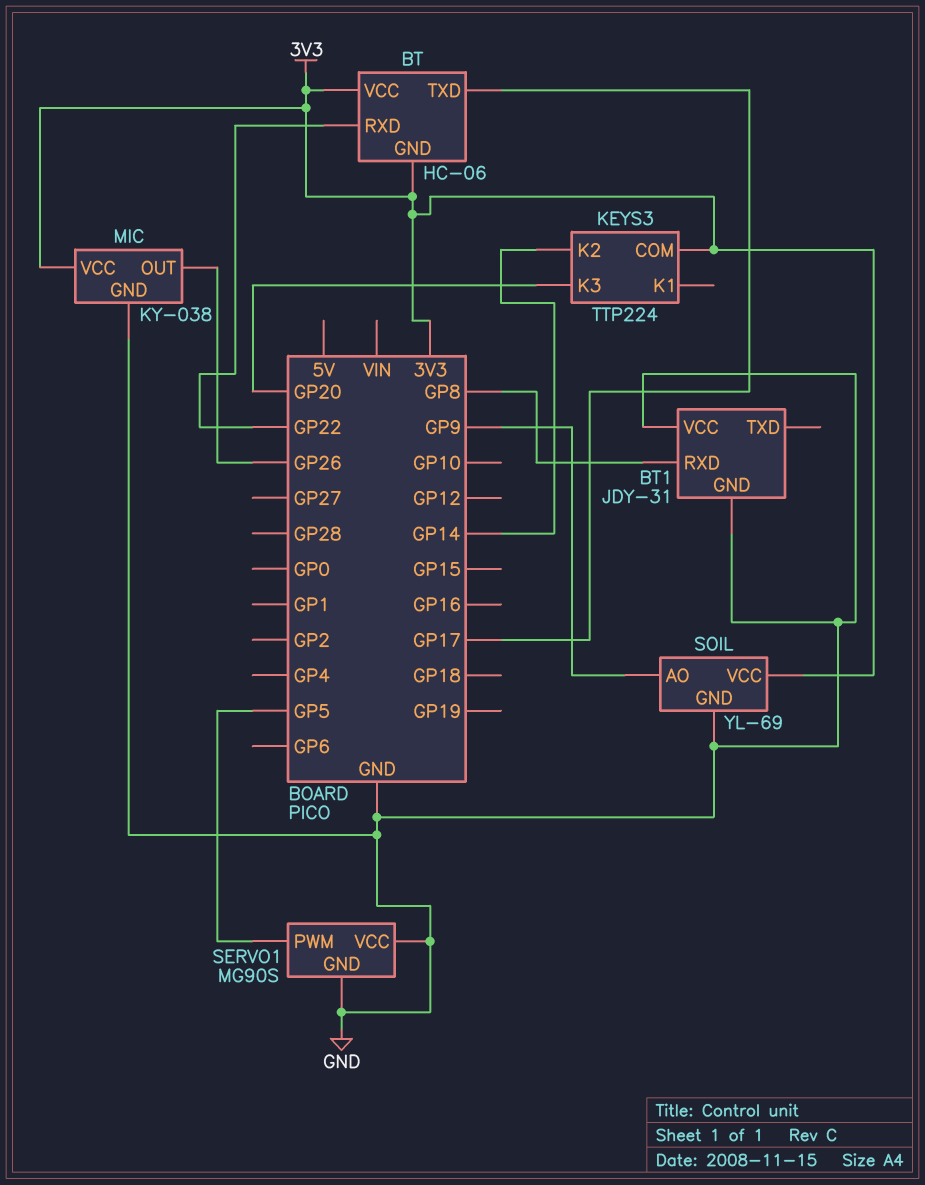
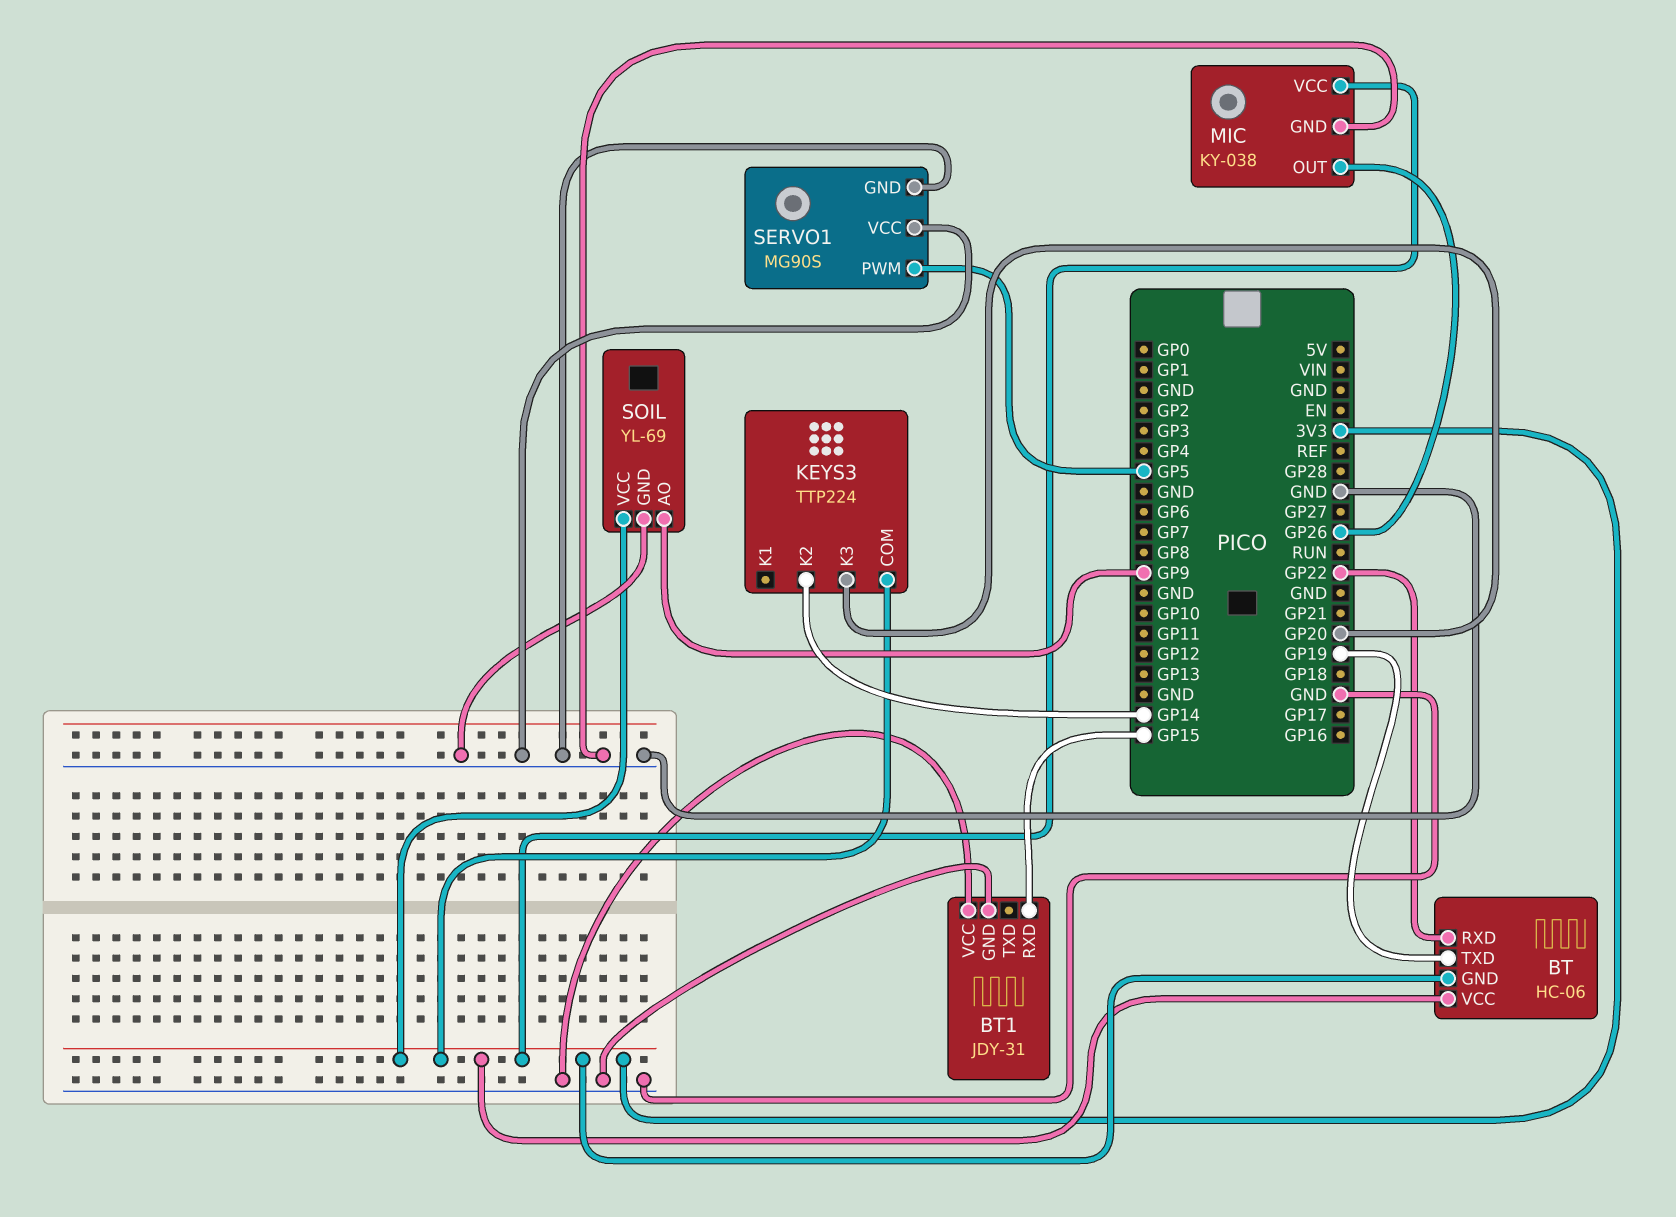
BT pin TXD: GP17 -> GP19
BT1 pin RXD: GP8 -> GP15

